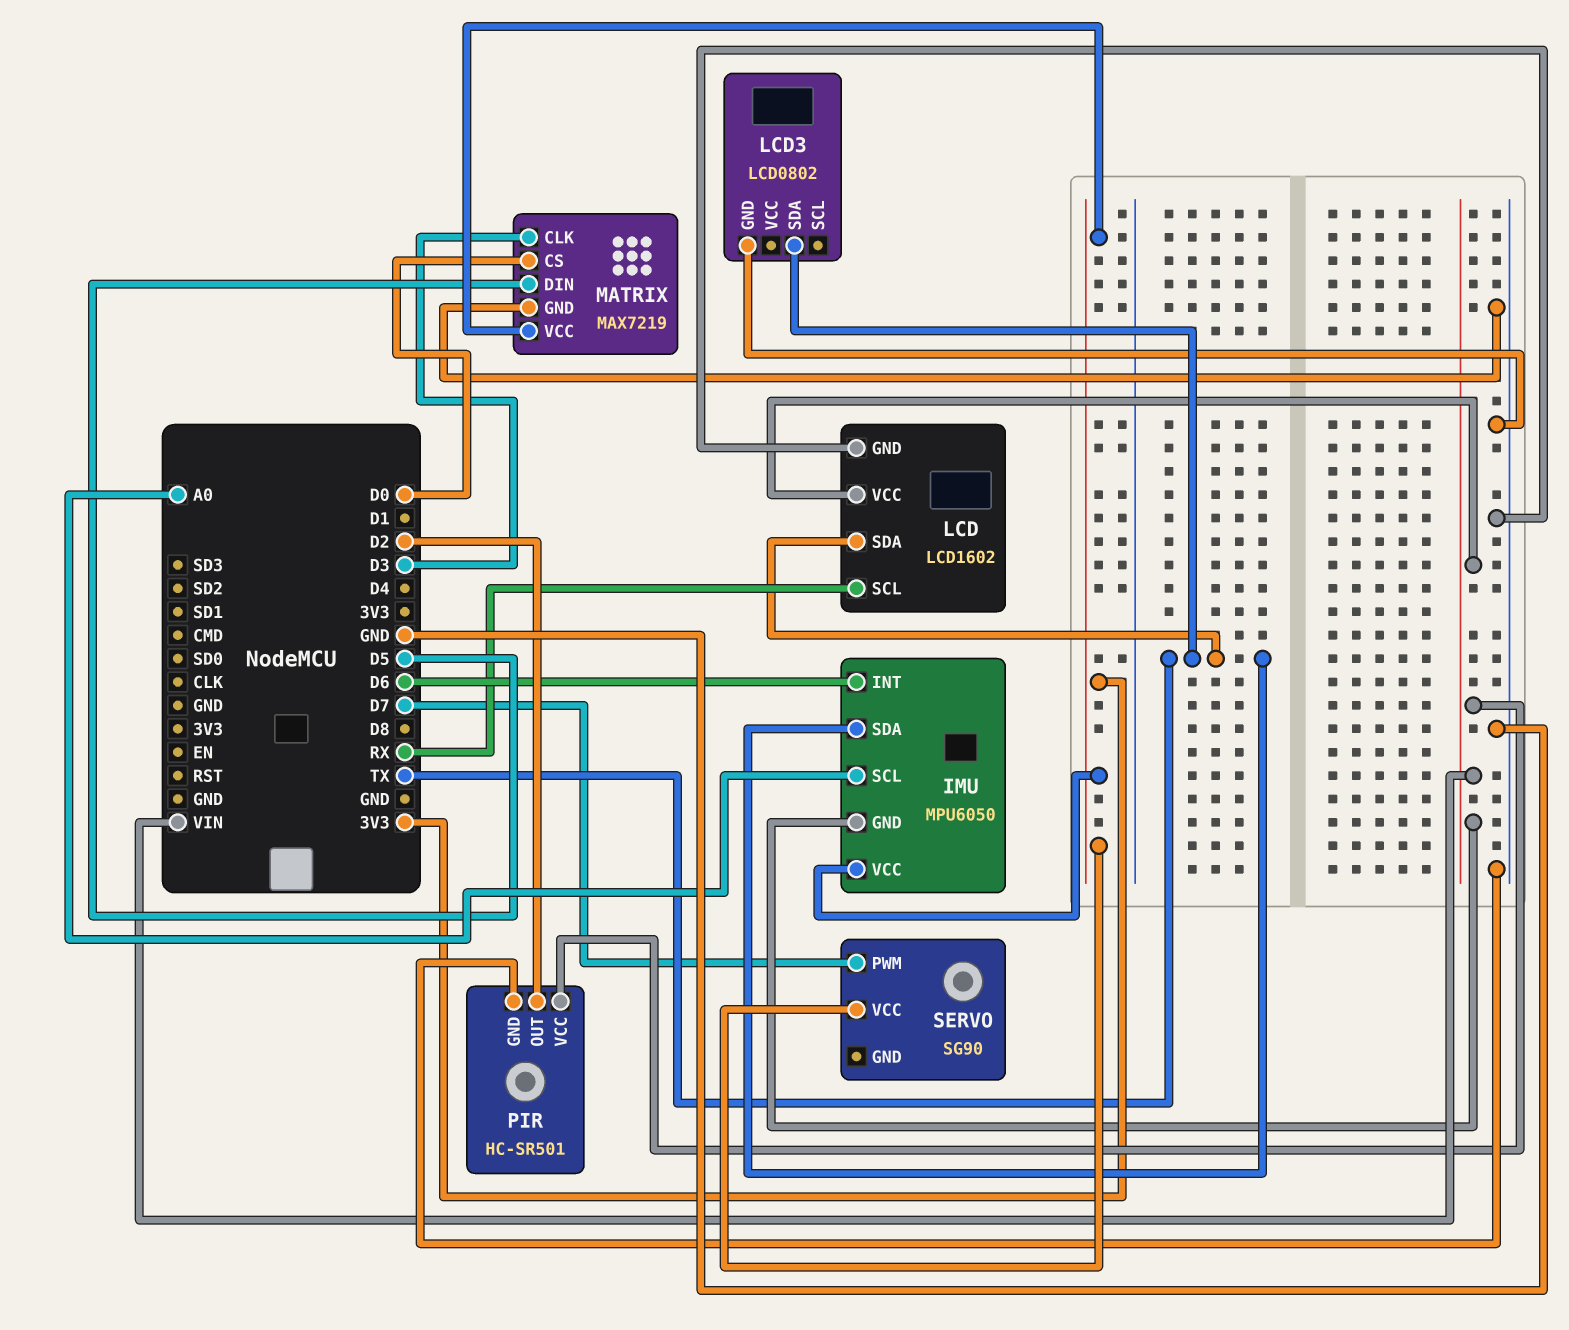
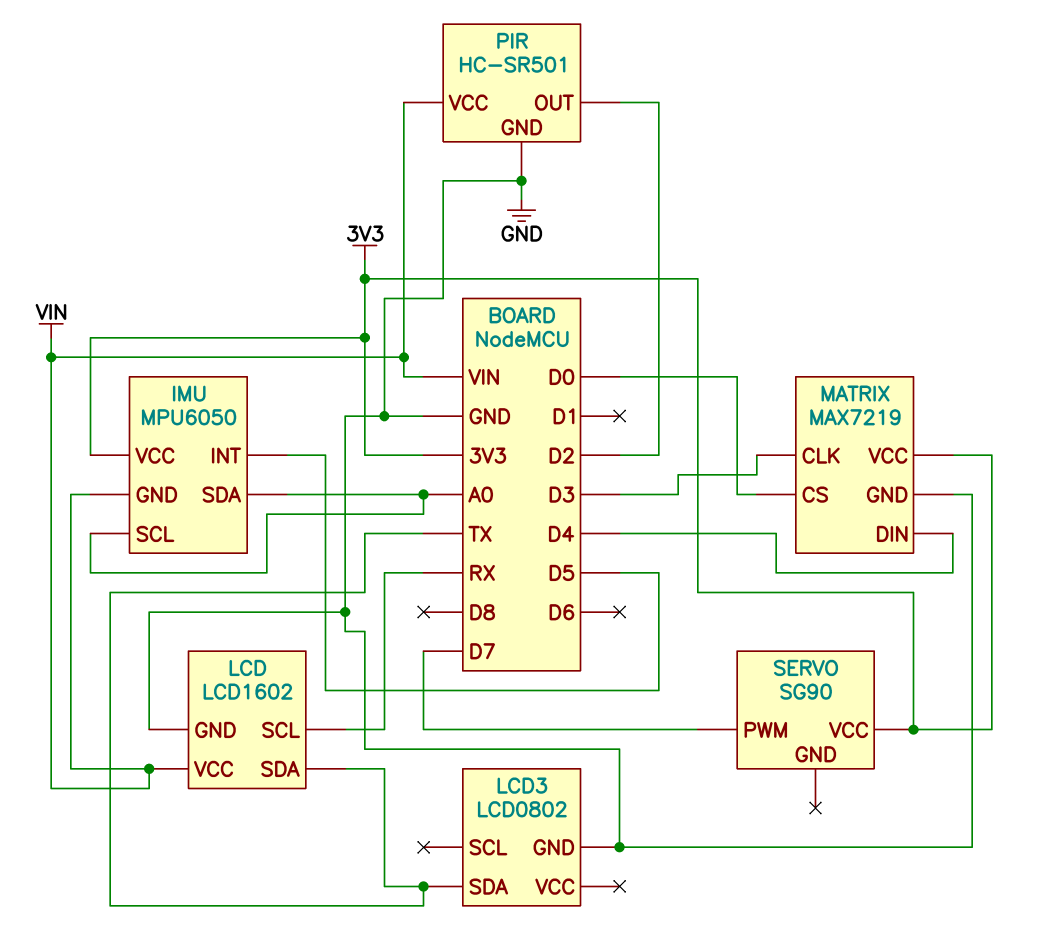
IMU pin INT: D6 -> D5
IMU pin SDA: TX -> A0
MATRIX pin DIN: D5 -> D4

